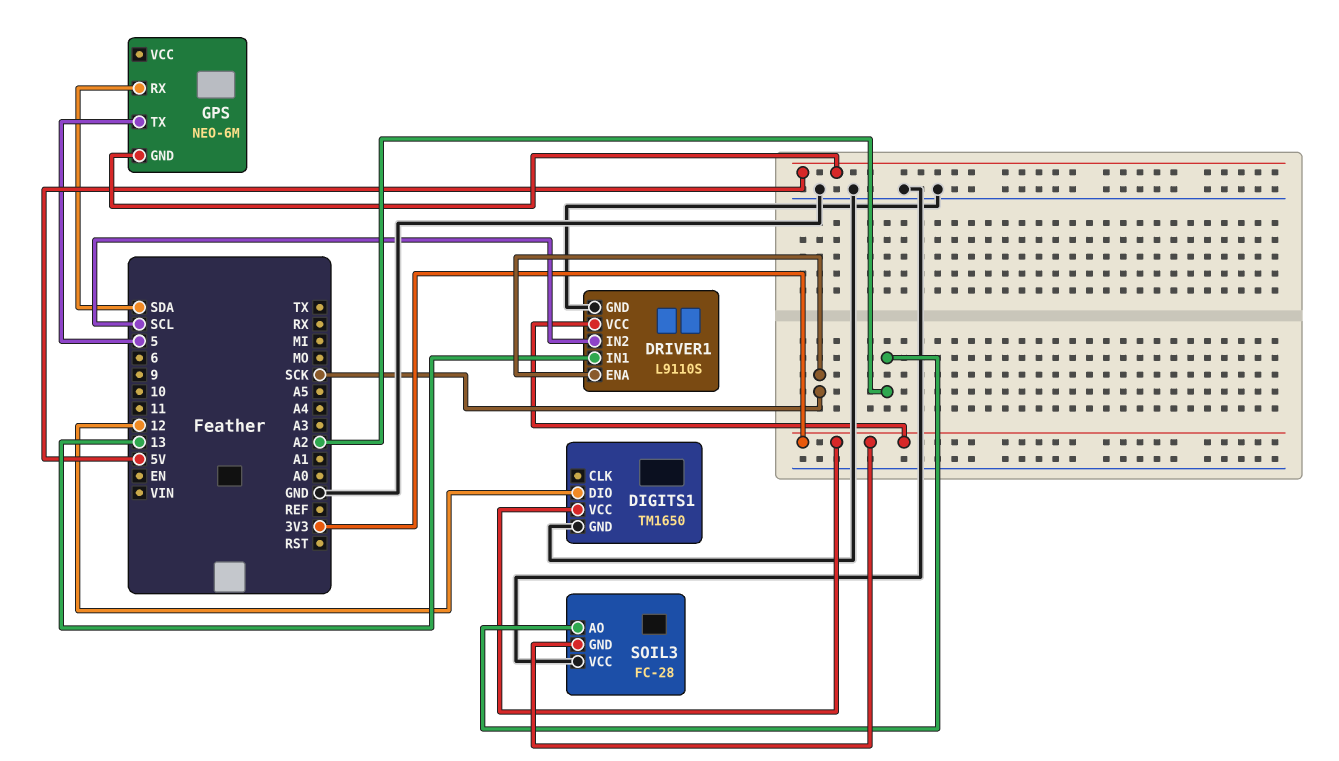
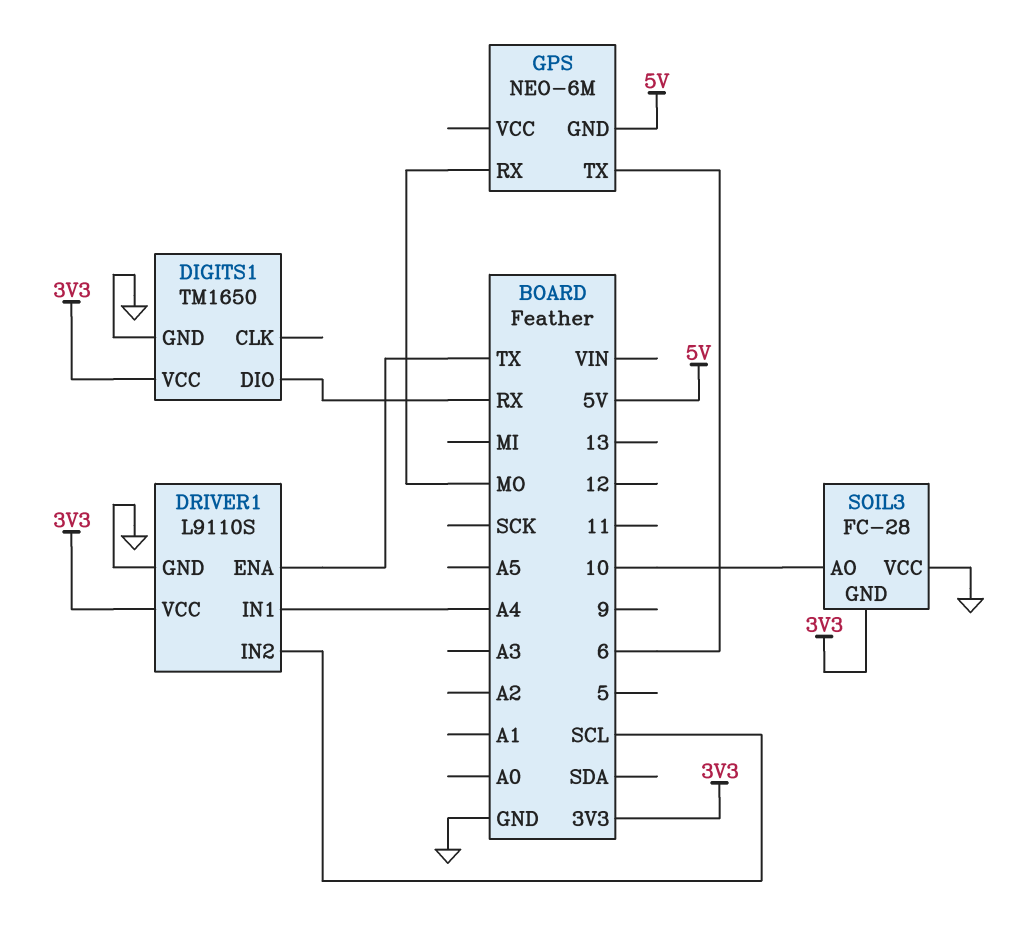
DIGITS1 pin DIO: 12 -> RX
DRIVER1 pin ENA: SCK -> TX
DRIVER1 pin IN1: 13 -> A4
GPS pin RX: SDA -> MO
GPS pin TX: 5 -> 6
SOIL3 pin AO: A2 -> 10

